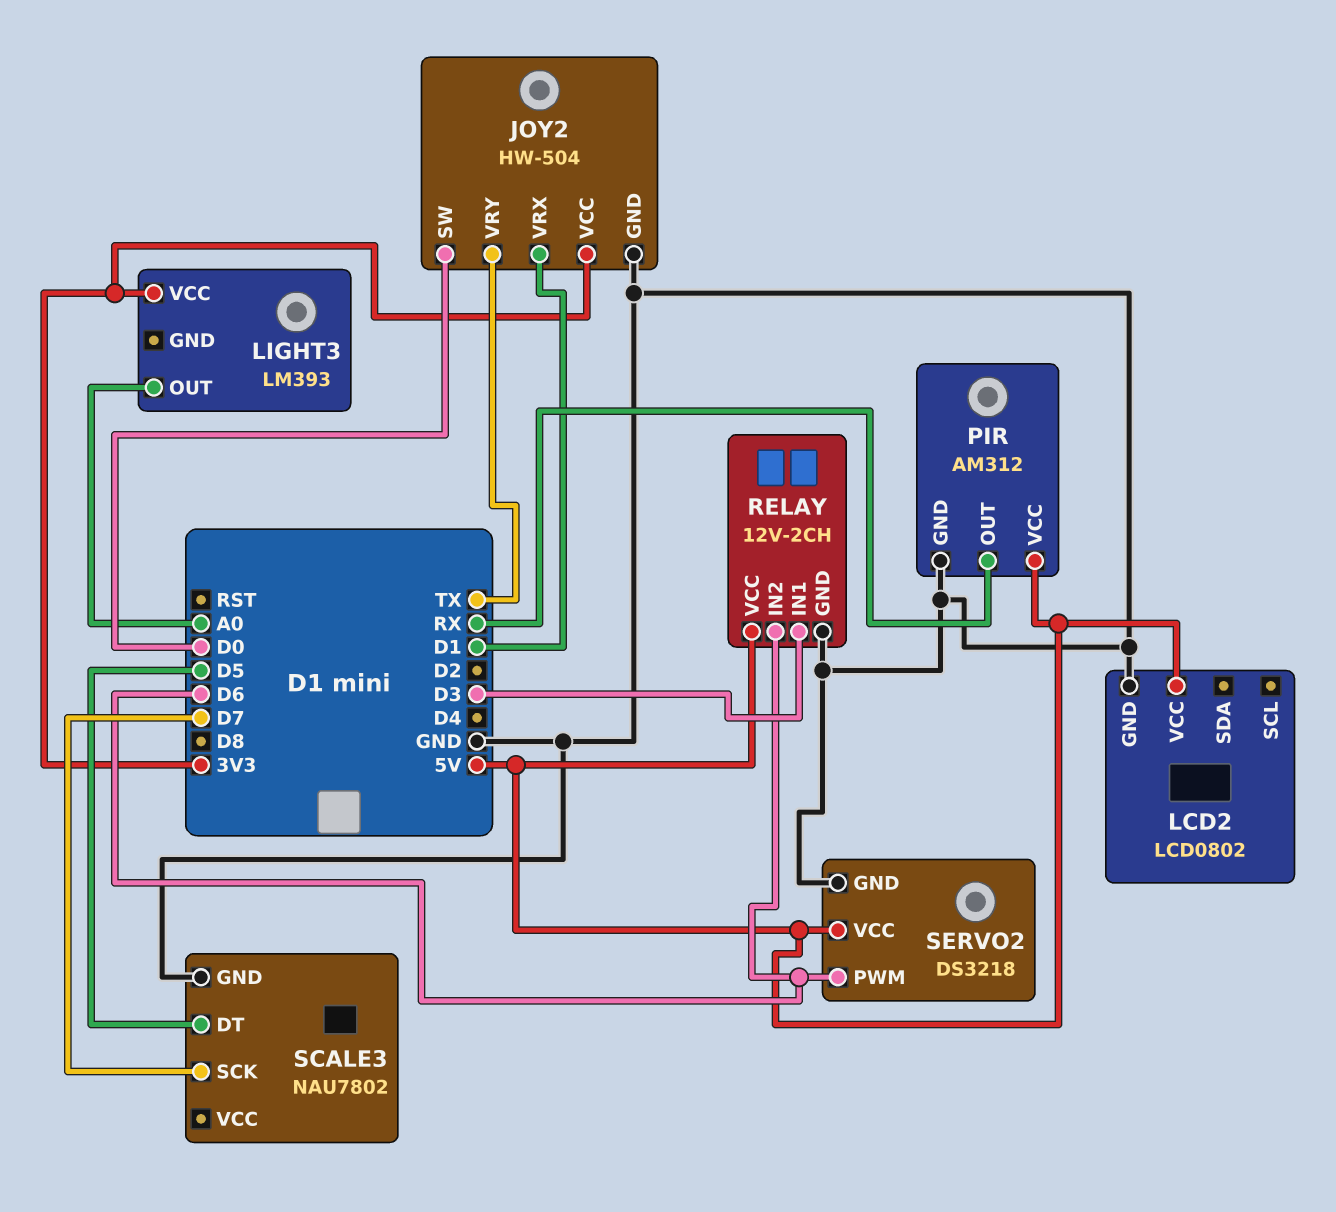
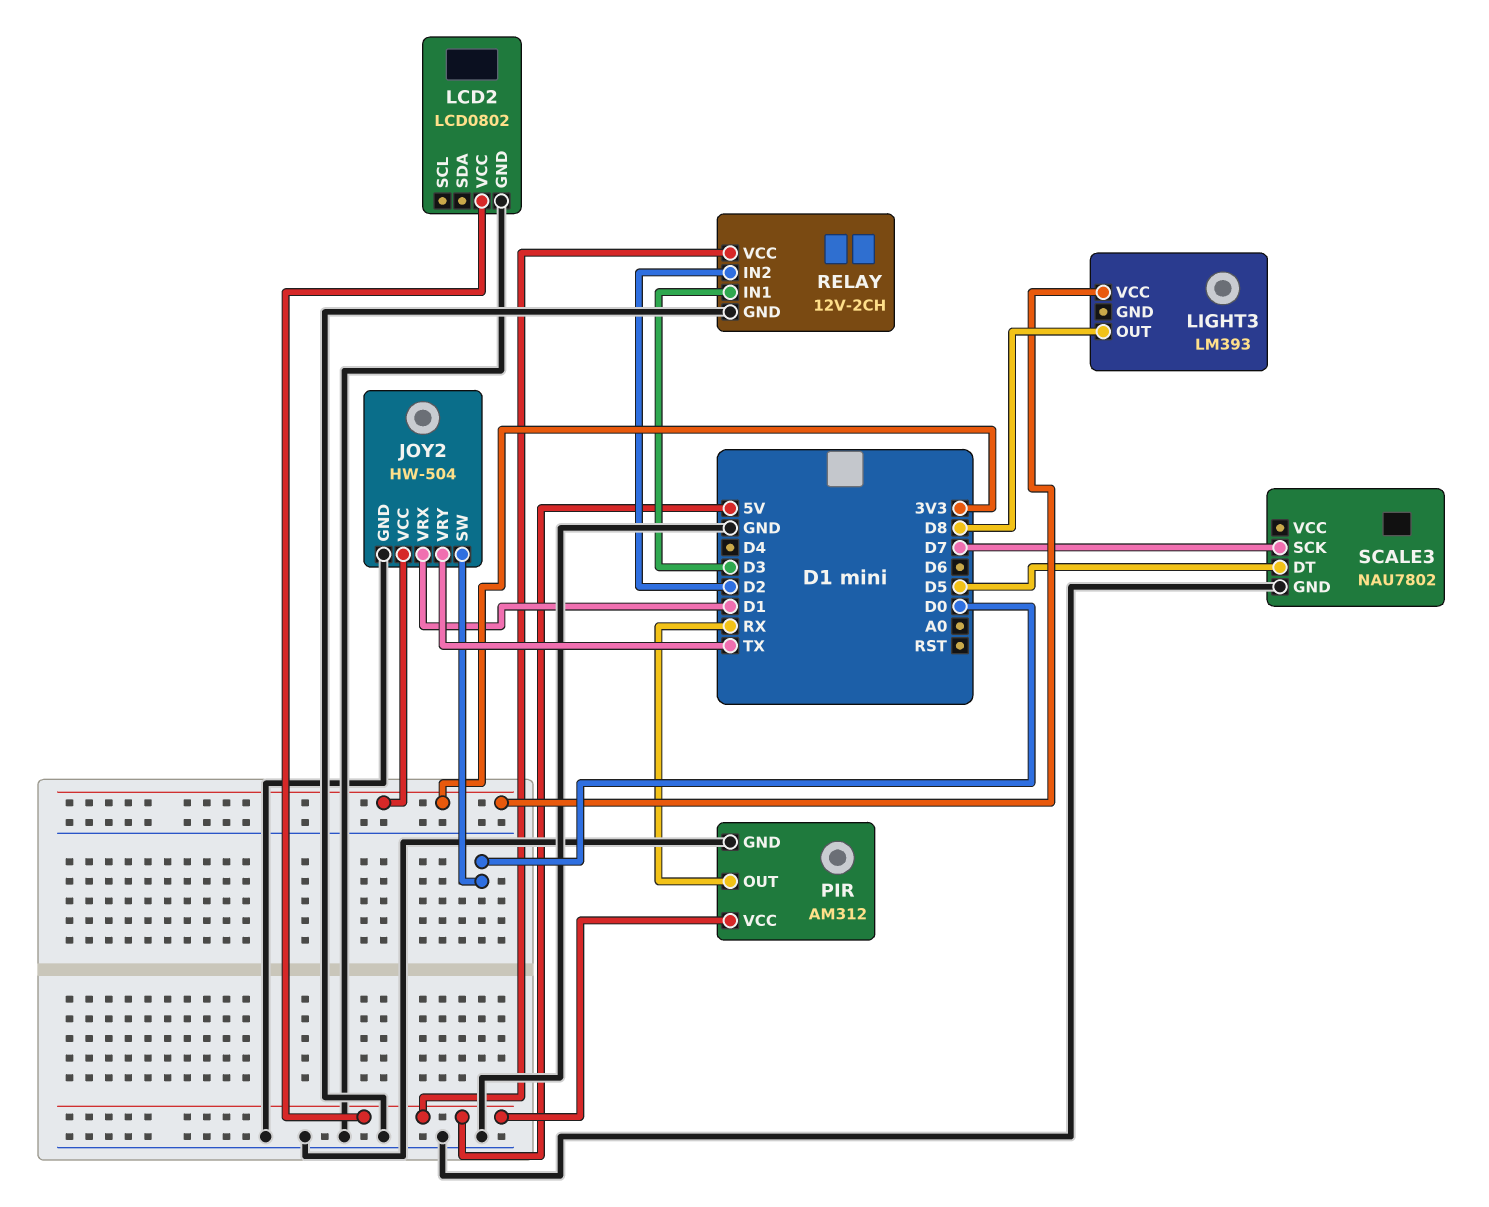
LIGHT3 pin OUT: A0 -> D8
RELAY pin IN2: D6 -> D2
SERVO2: DS3218 -> none
SERVO2 pin GND: GND -> none
SERVO2 pin PWM: D6 -> none
SERVO2 pin VCC: 5V -> none

